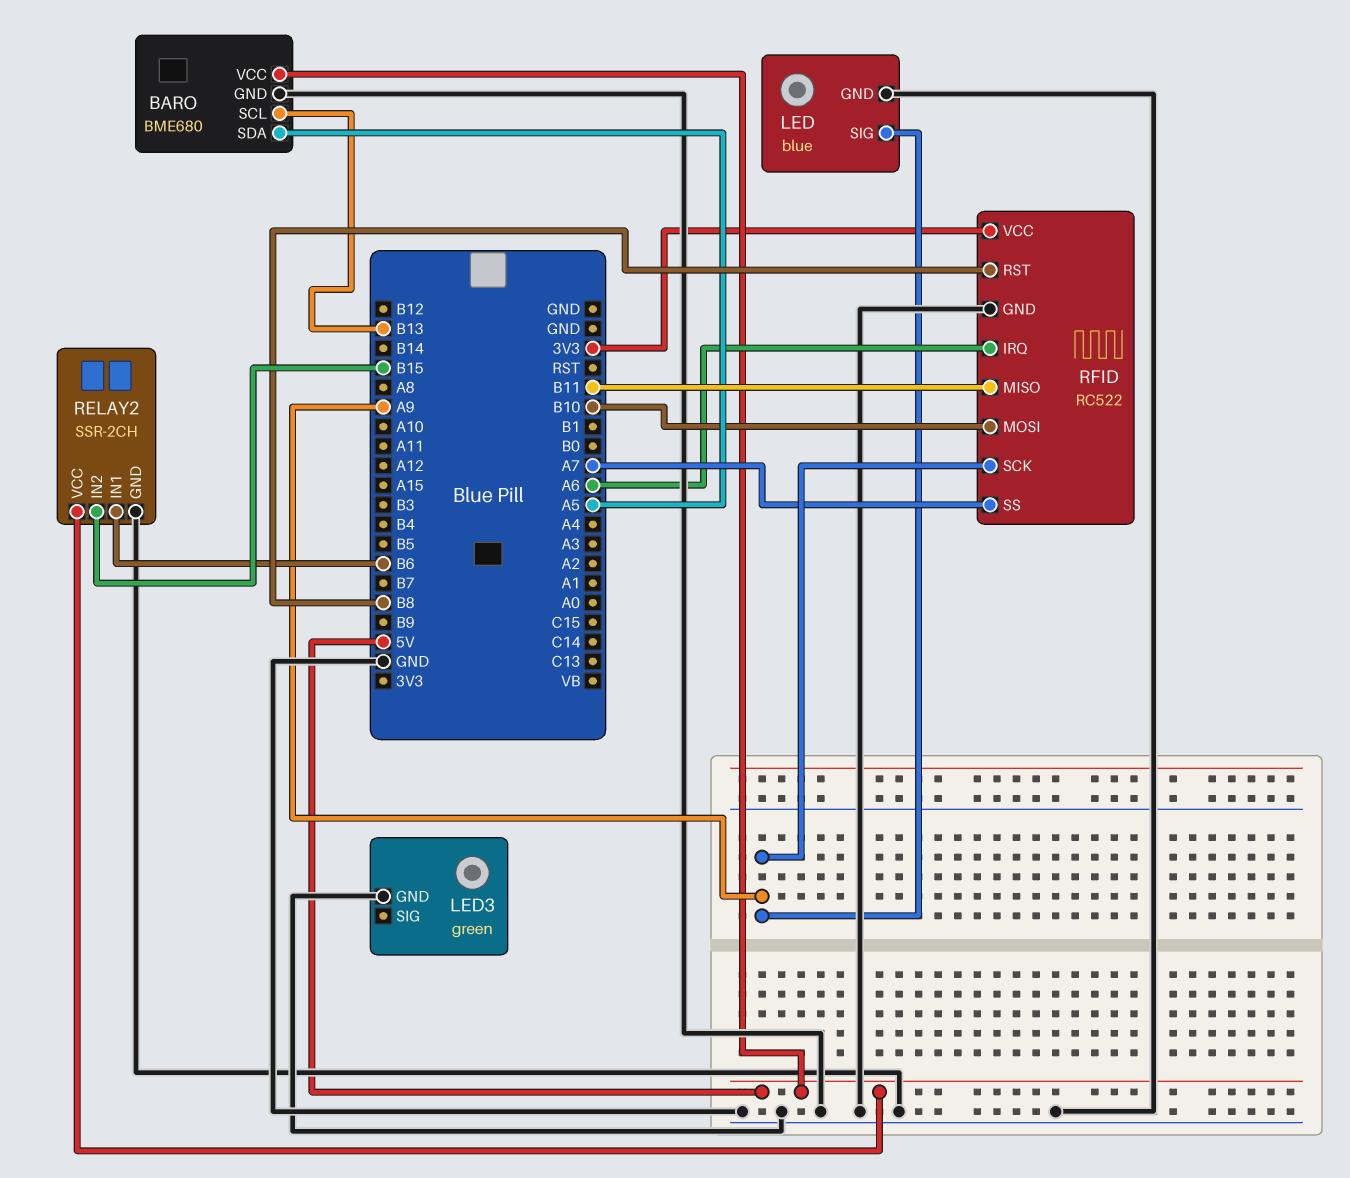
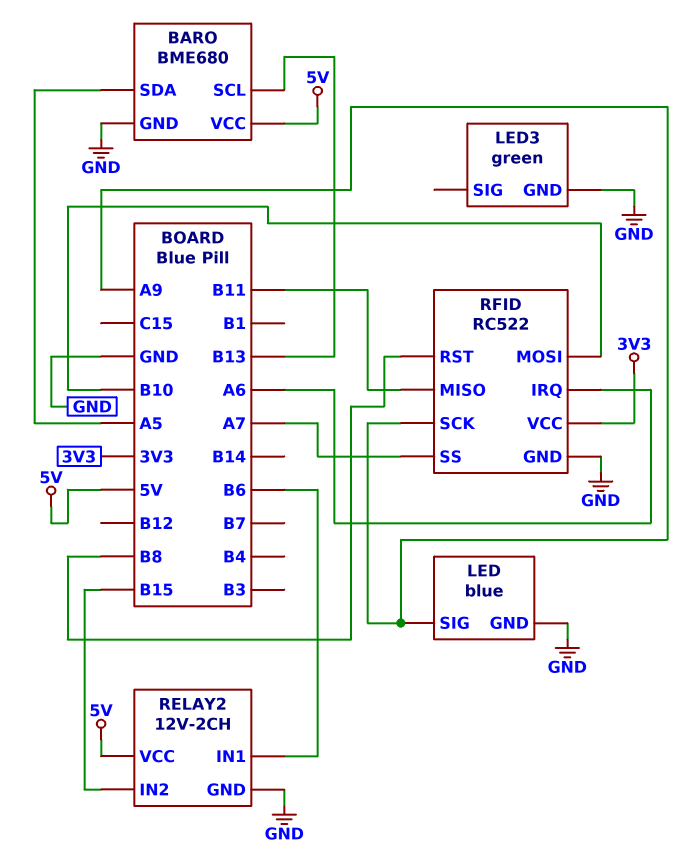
RELAY2: SSR-2CH -> 12V-2CH

